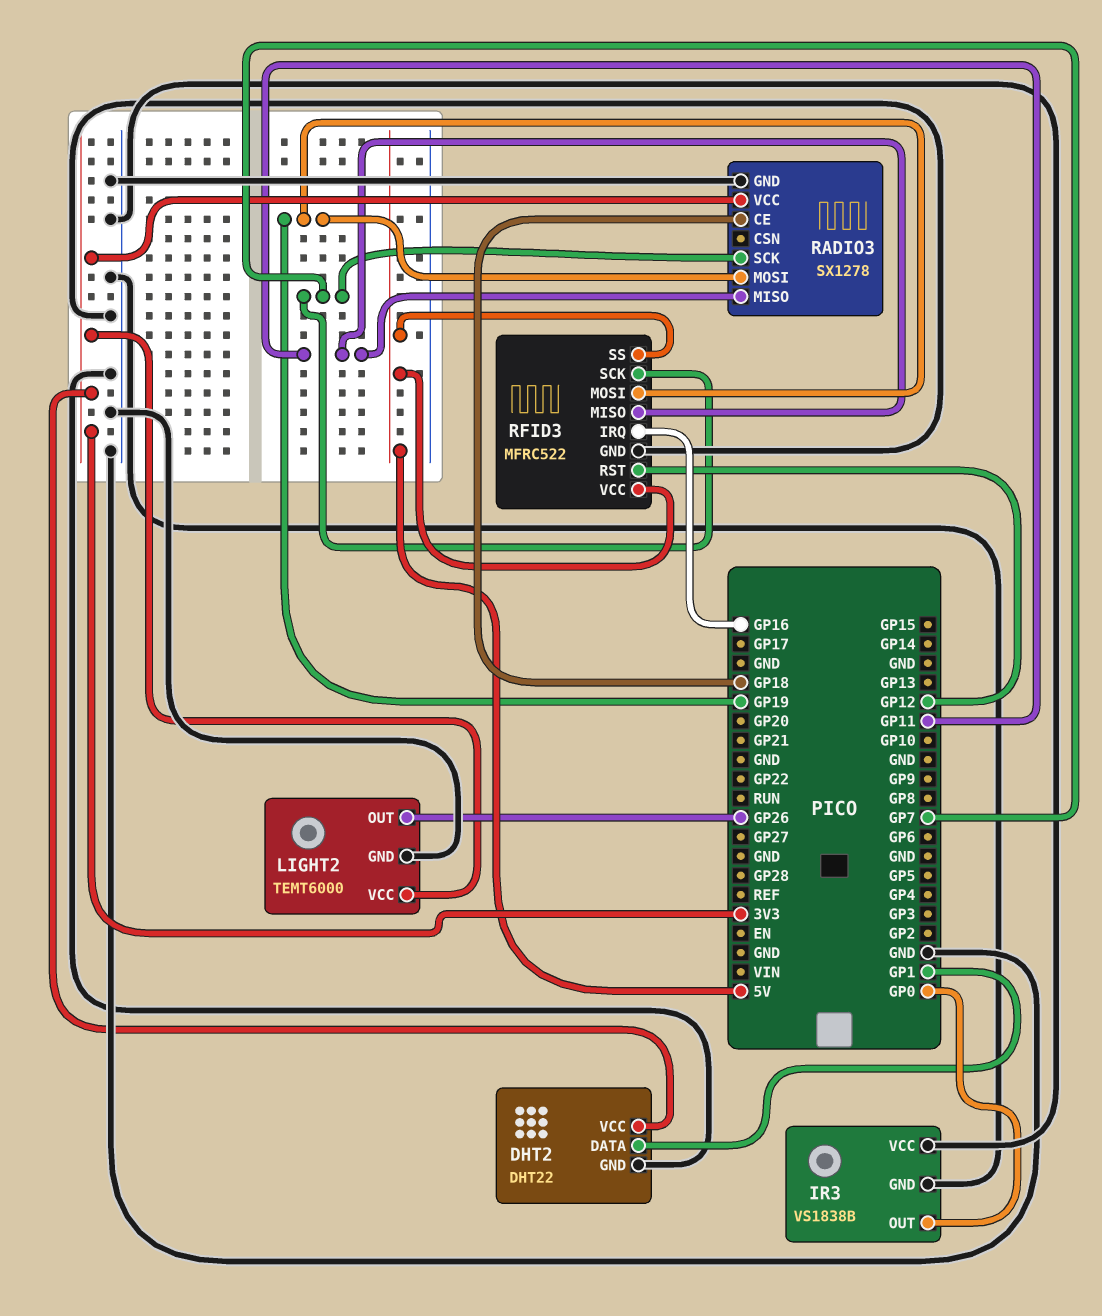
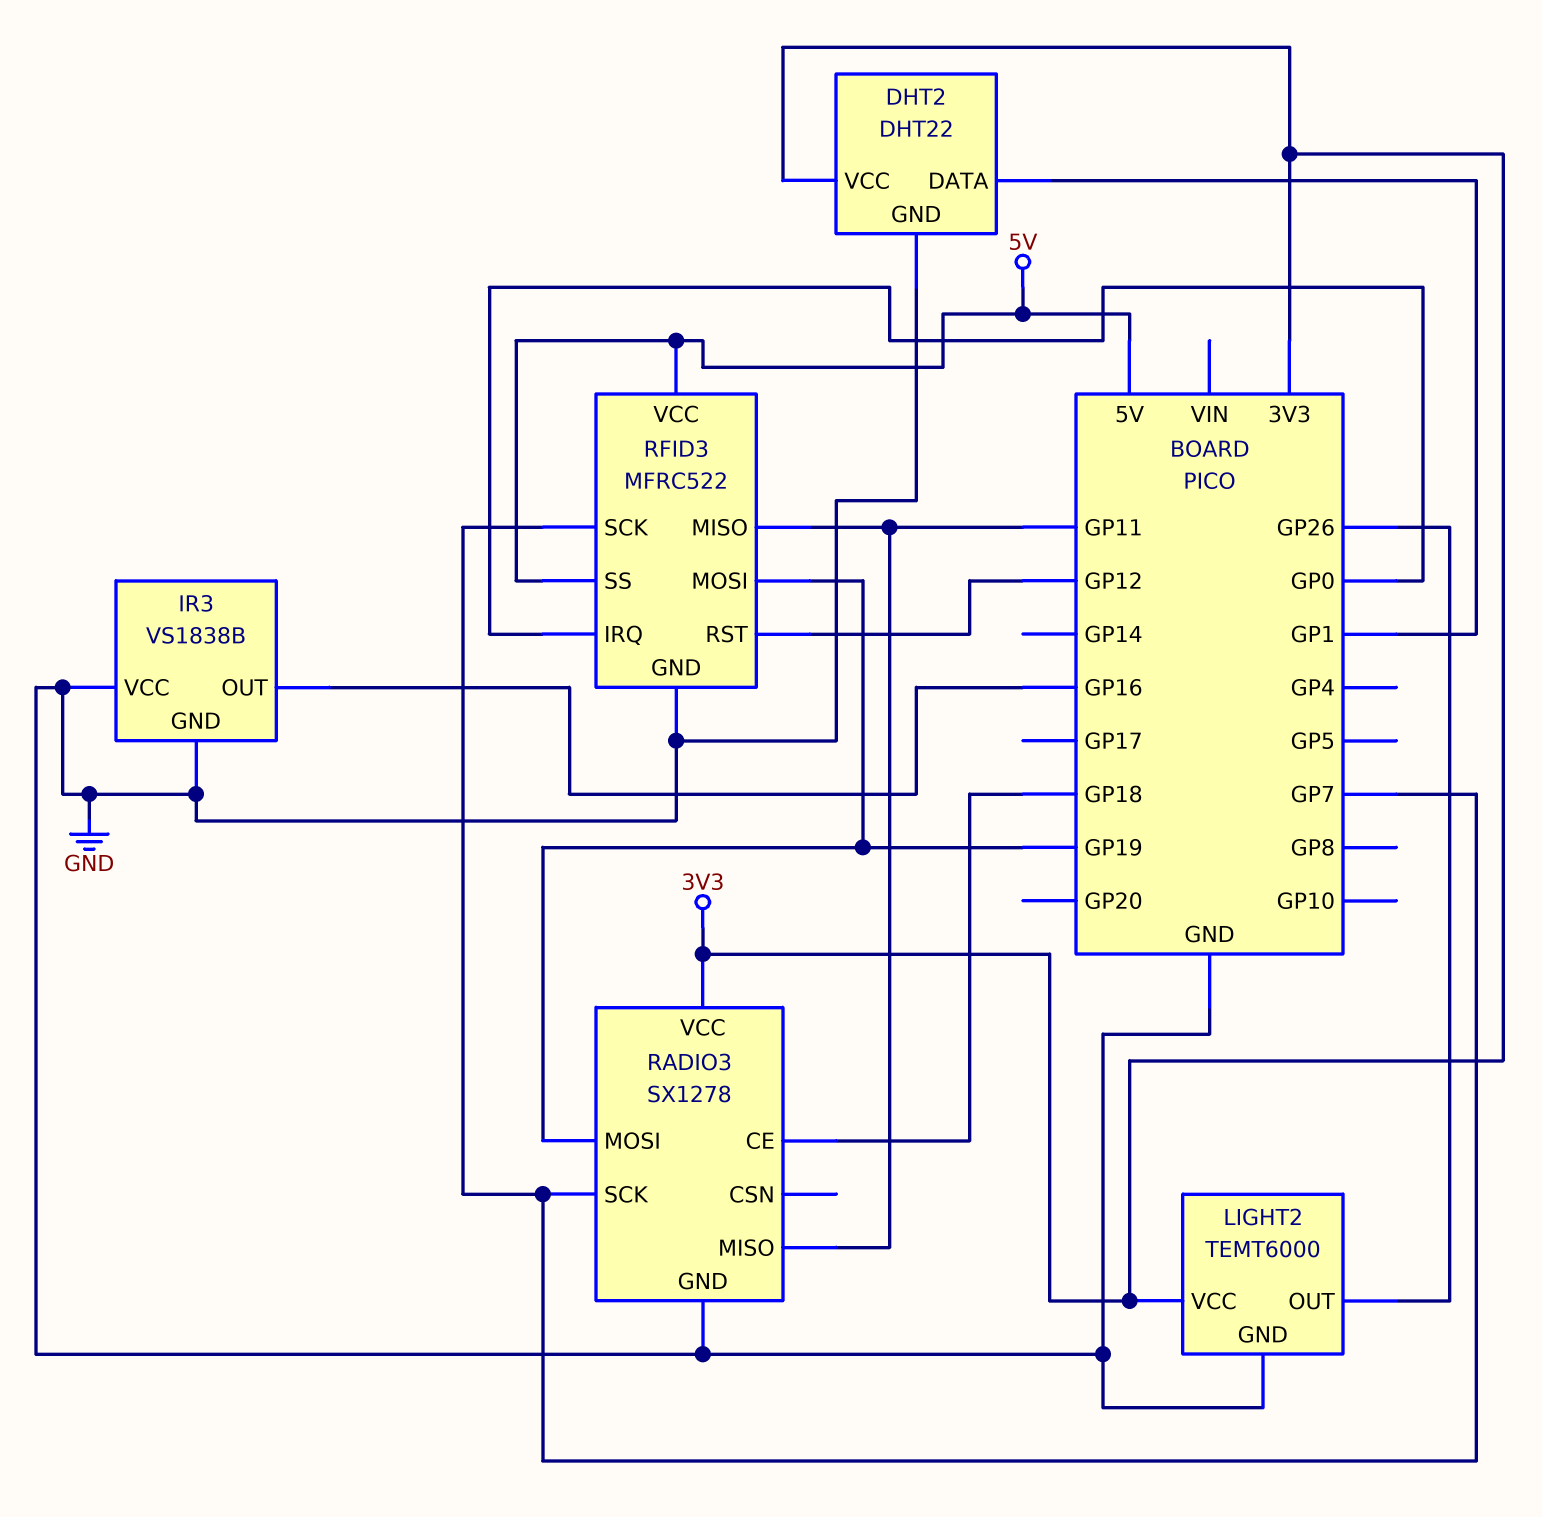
IR3 pin OUT: GP0 -> GP16
RFID3 pin IRQ: GP16 -> GP0

